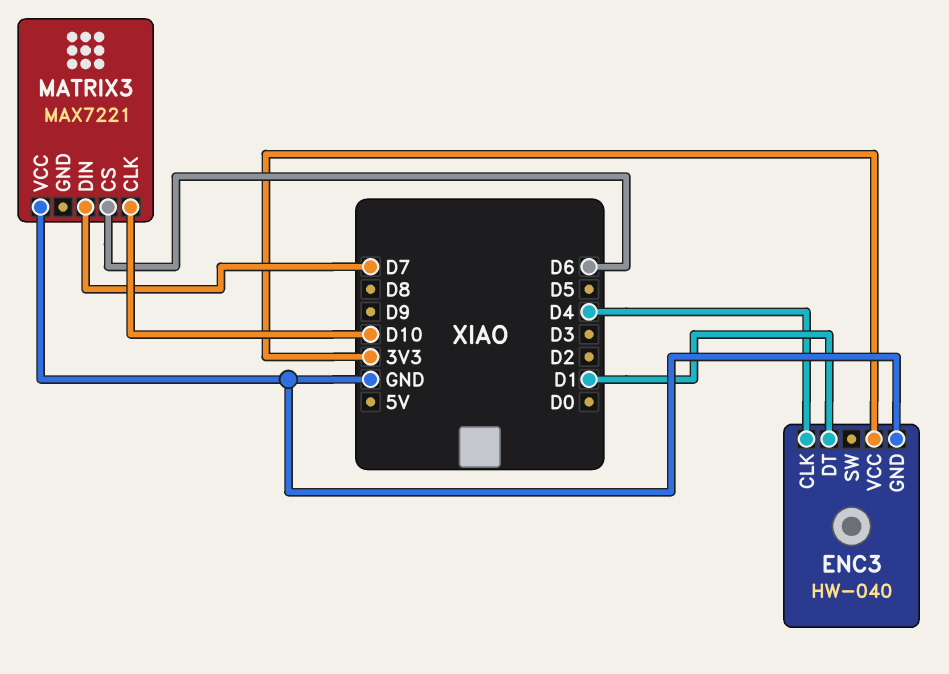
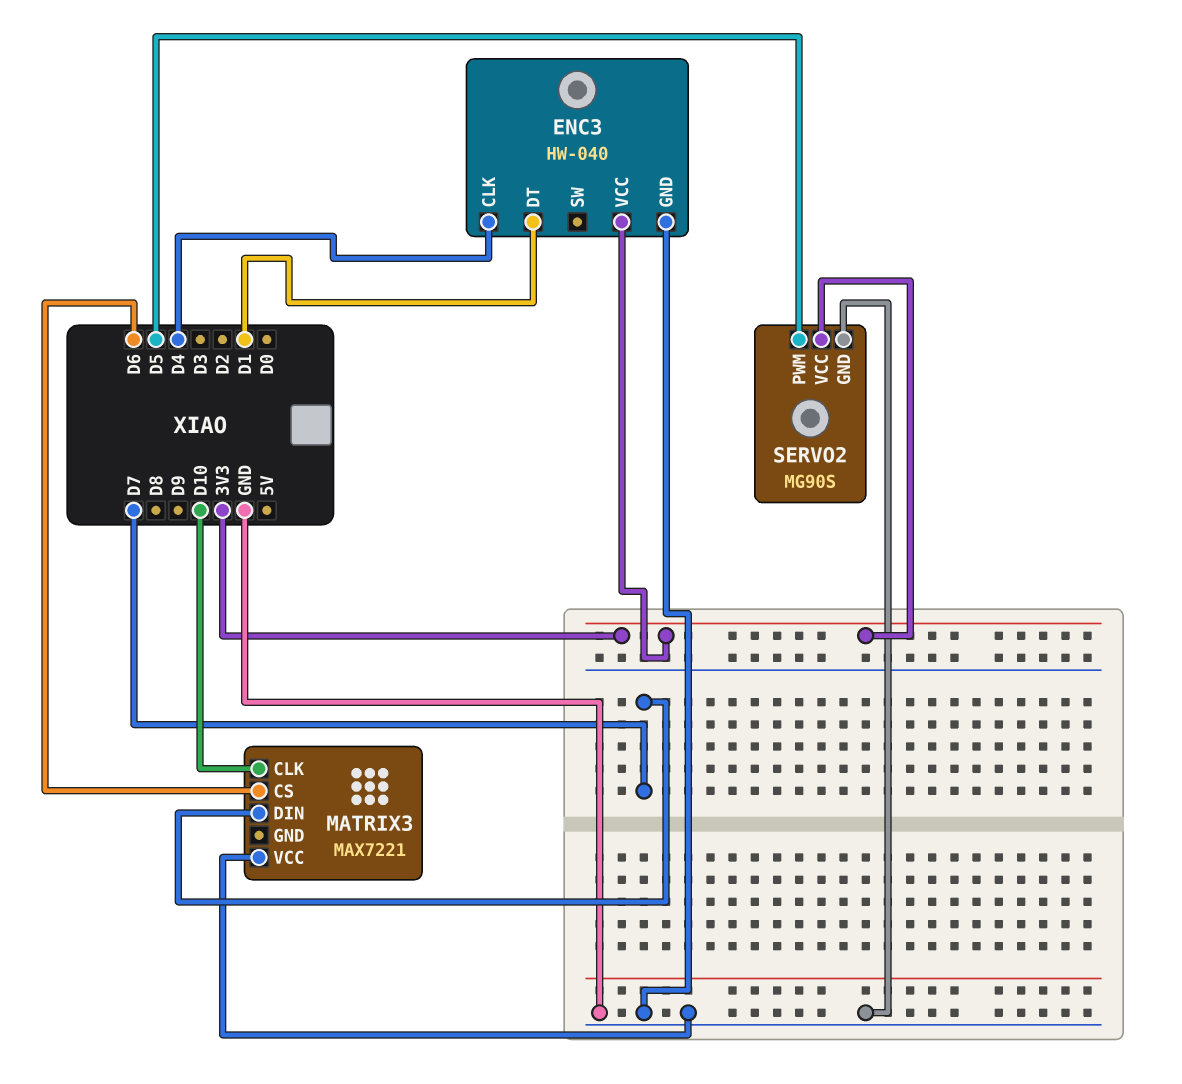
SERVO2: none -> MG90S
SERVO2 pin GND: none -> GND
SERVO2 pin PWM: none -> D5
SERVO2 pin VCC: none -> 3V3

